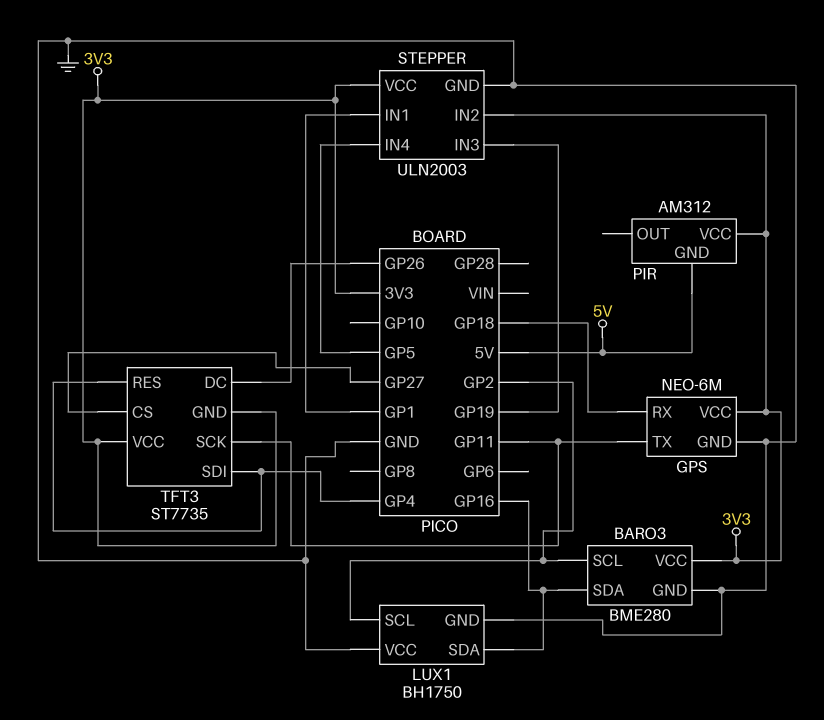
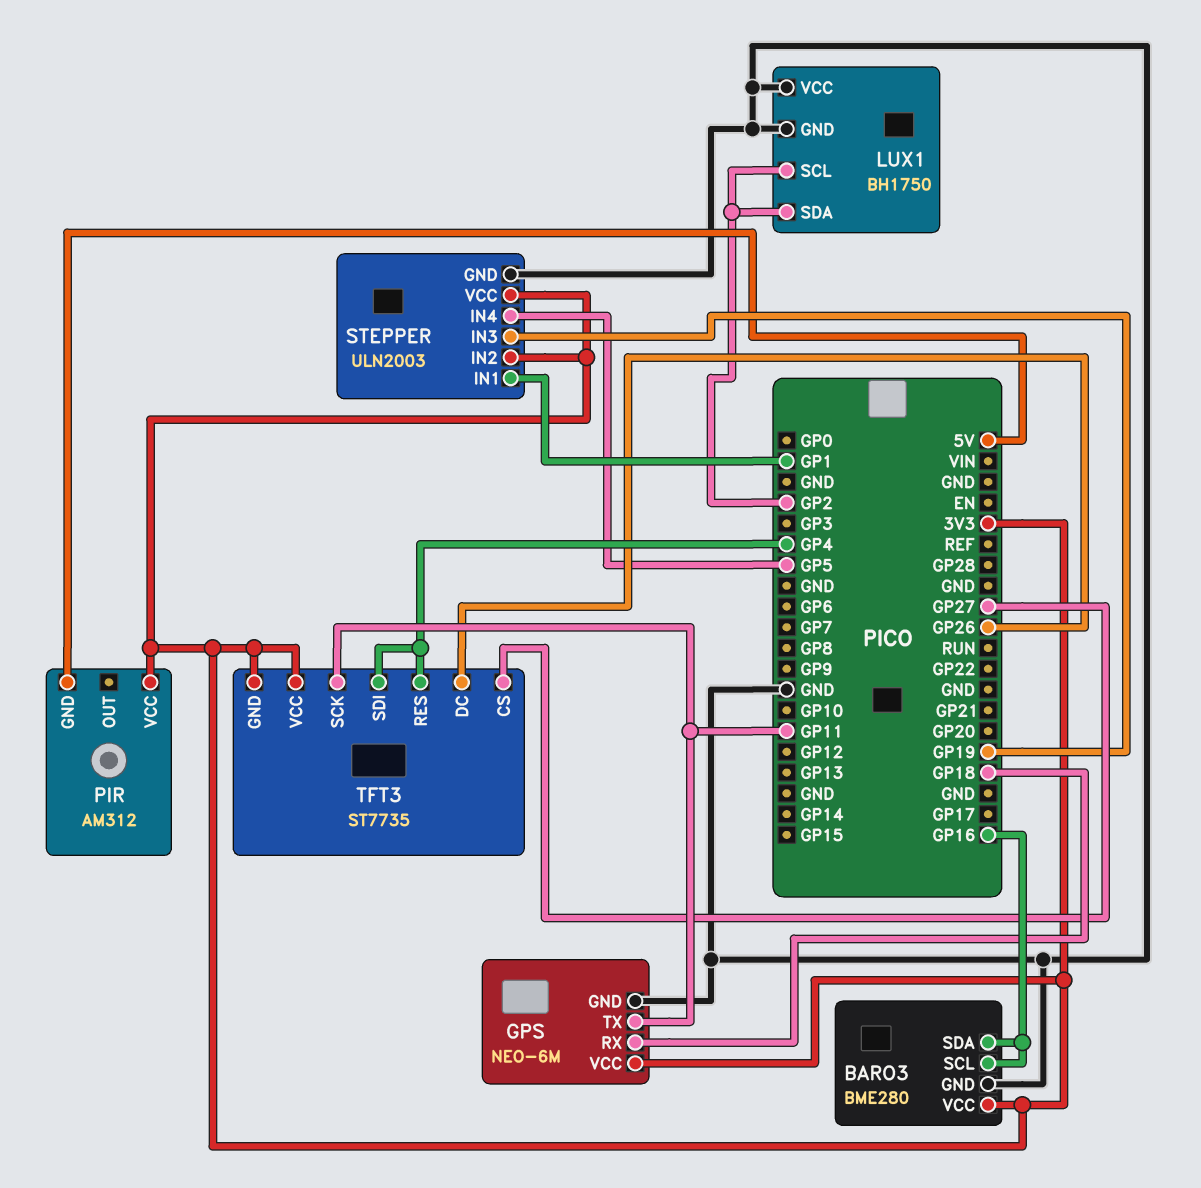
BARO3 pin SCL: GP2 -> GP16
LUX1 pin SDA: GP16 -> GP2

